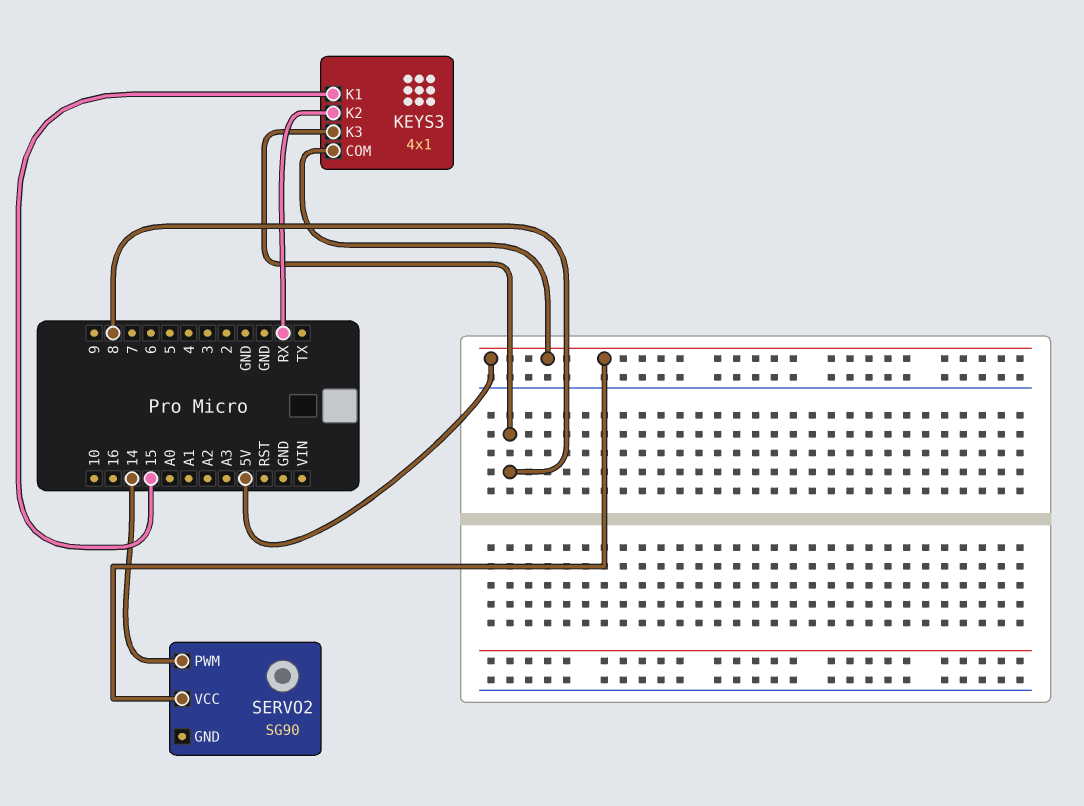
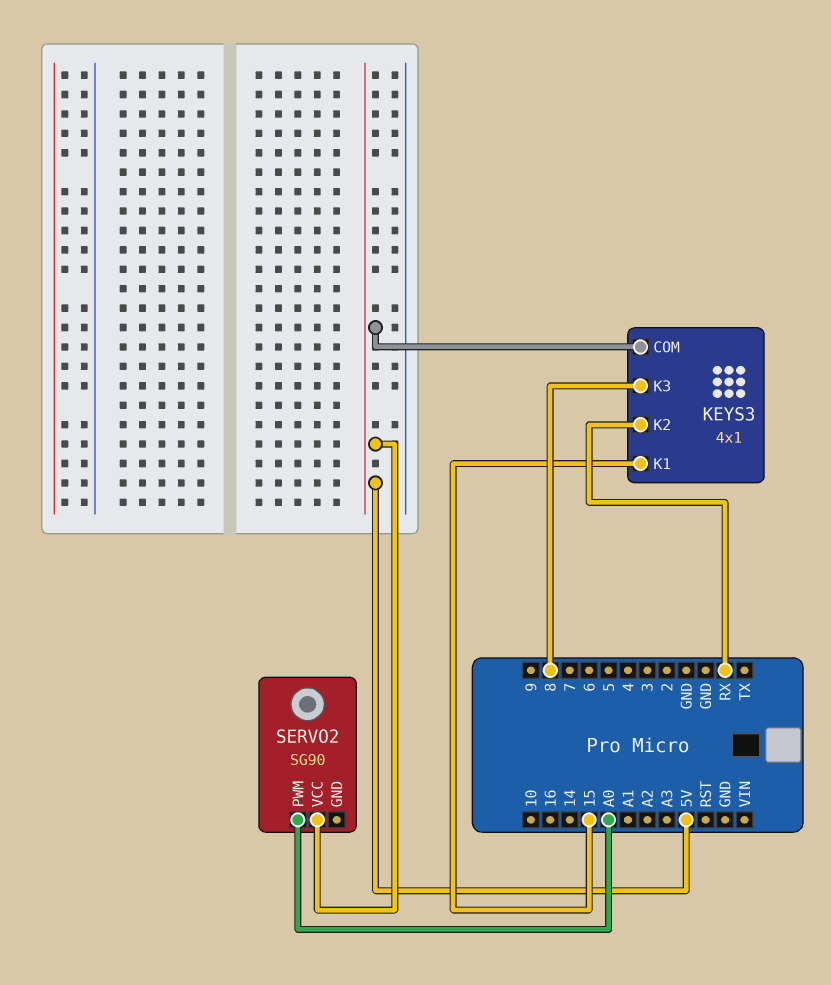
SERVO2 pin PWM: 14 -> A0

